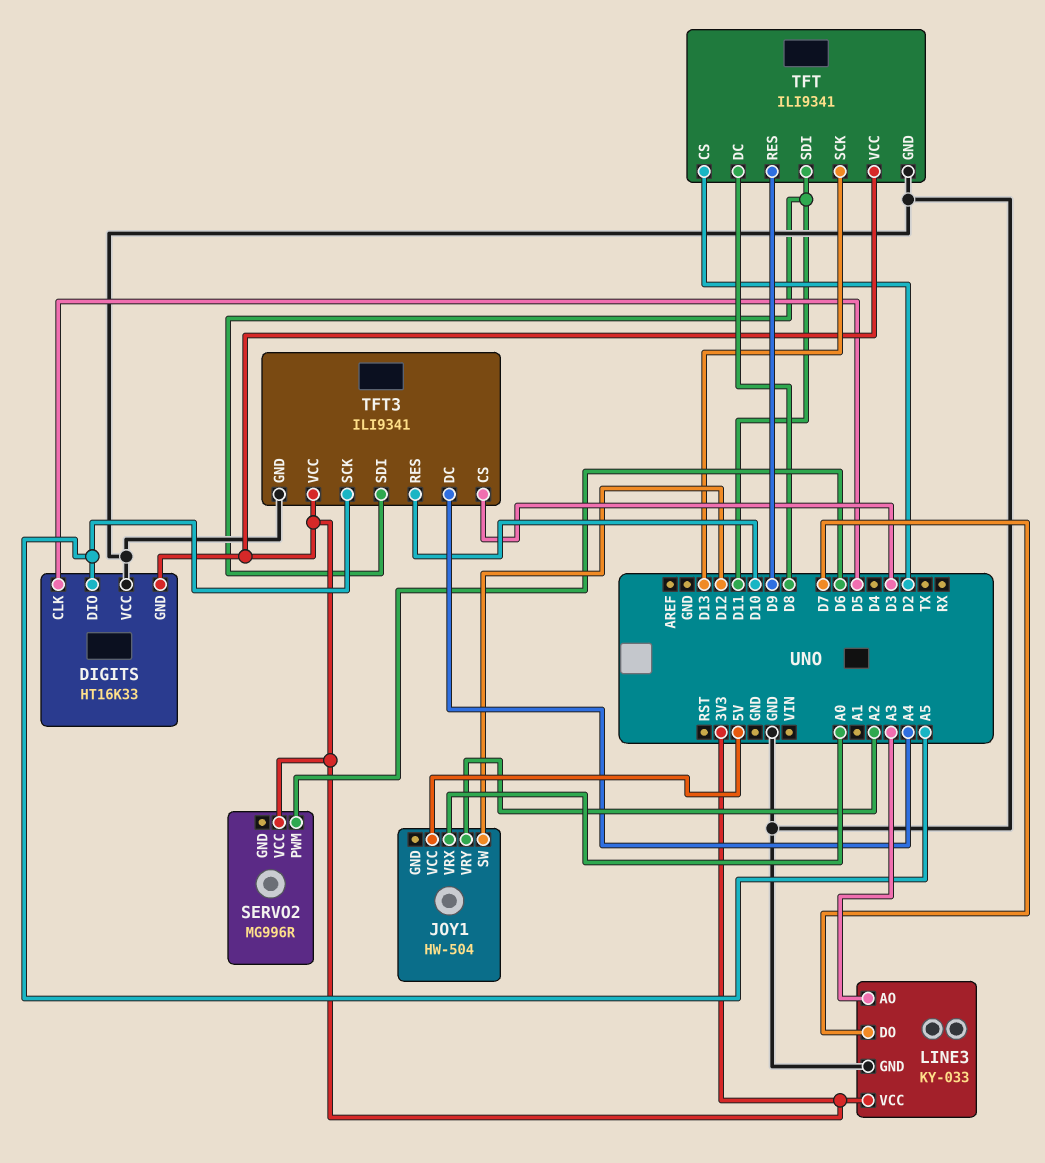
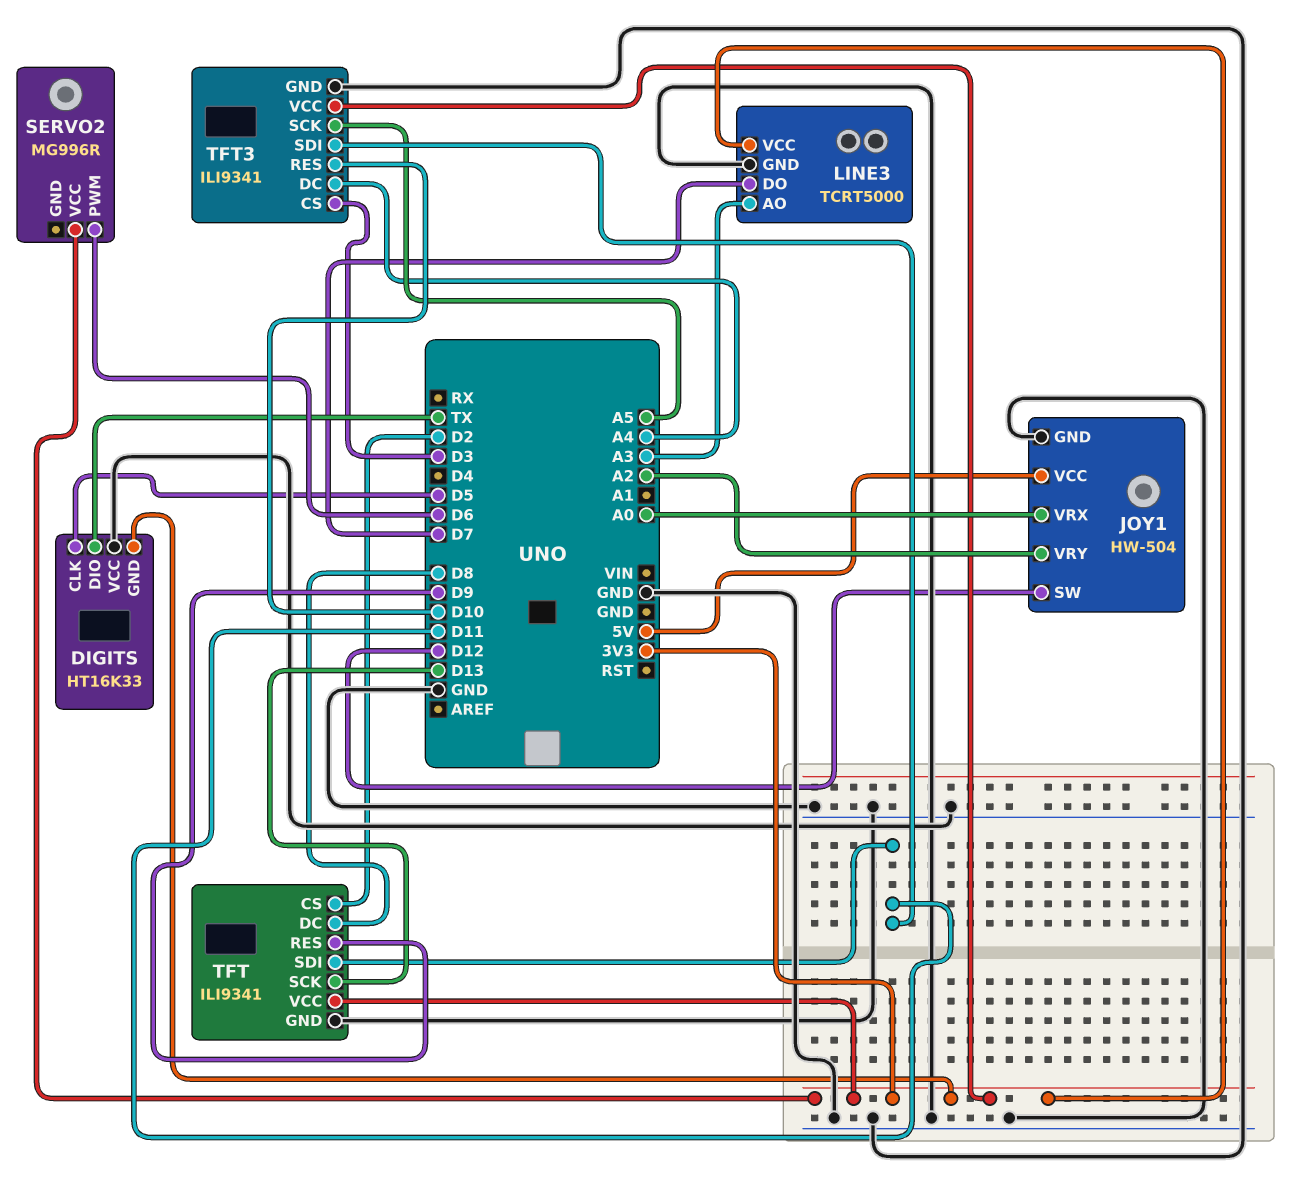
DIGITS pin DIO: A5 -> TX
JOY1 pin GND: none -> GND
LINE3: KY-033 -> TCRT5000

